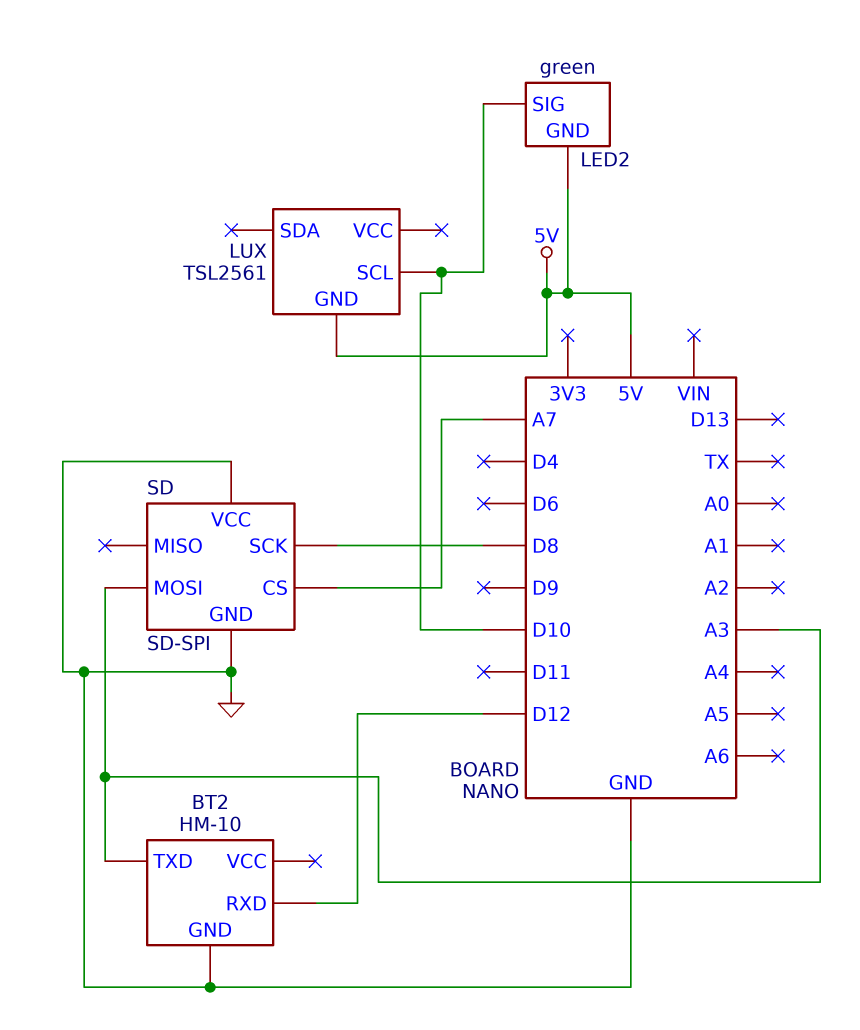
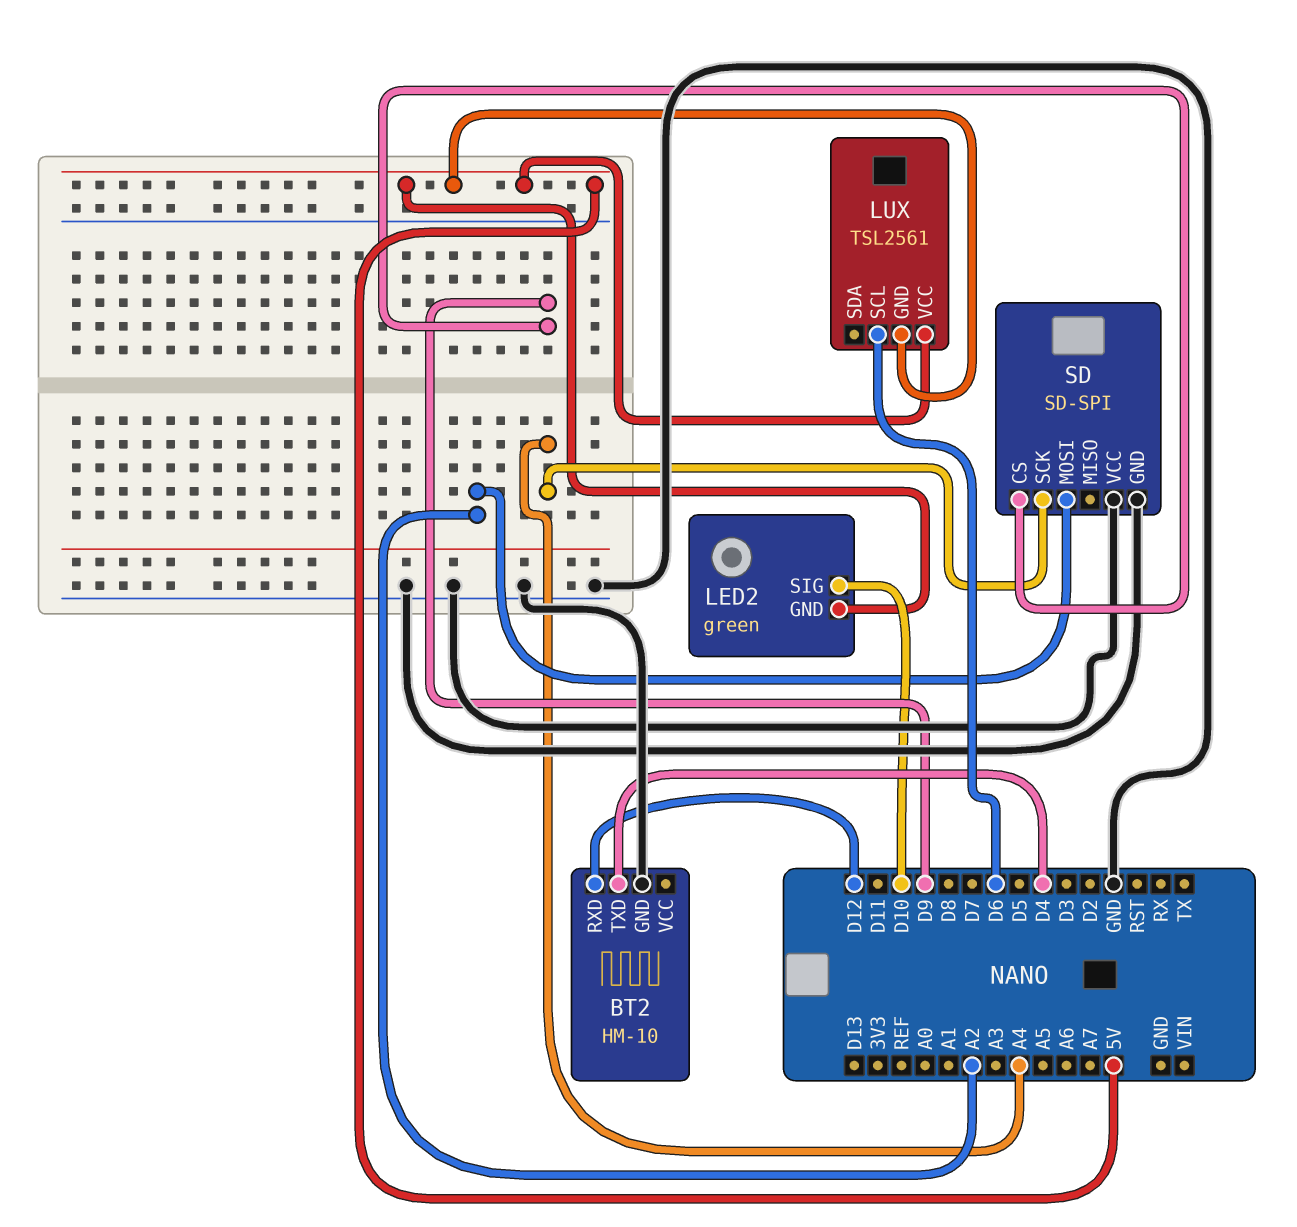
BT2 pin TXD: A3 -> D4
LUX pin SCL: D10 -> D6
LUX pin VCC: none -> 5V
SD pin CS: A7 -> D9
SD pin MOSI: A3 -> A2
SD pin SCK: D8 -> A4

